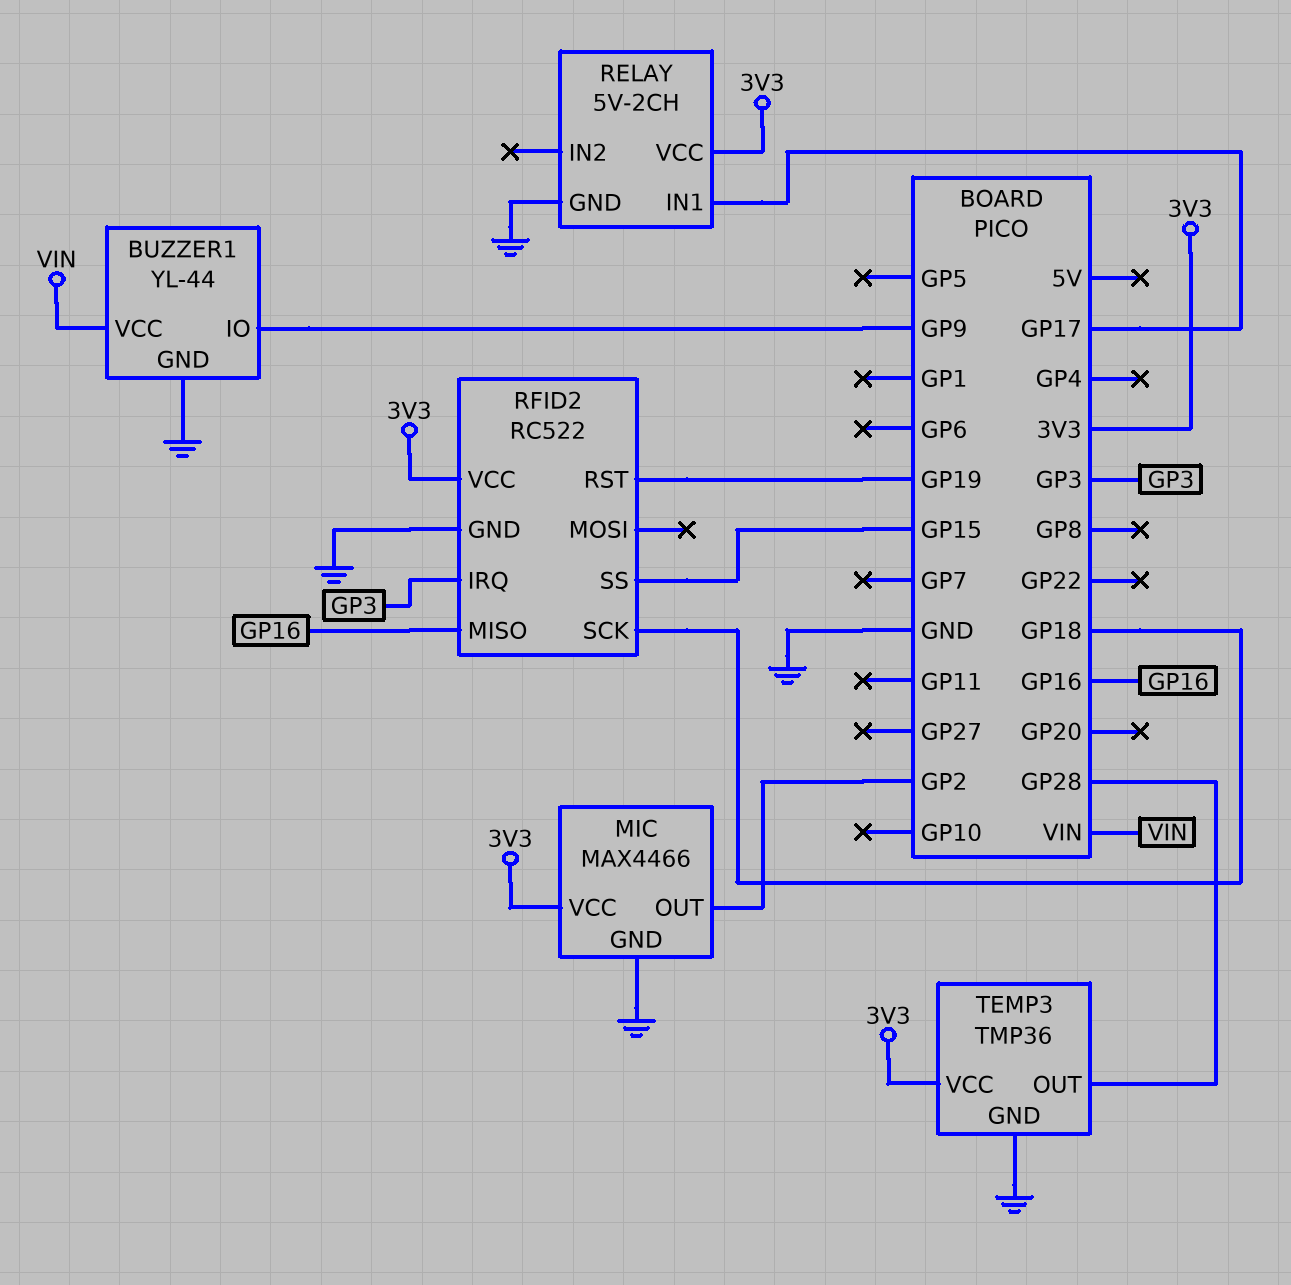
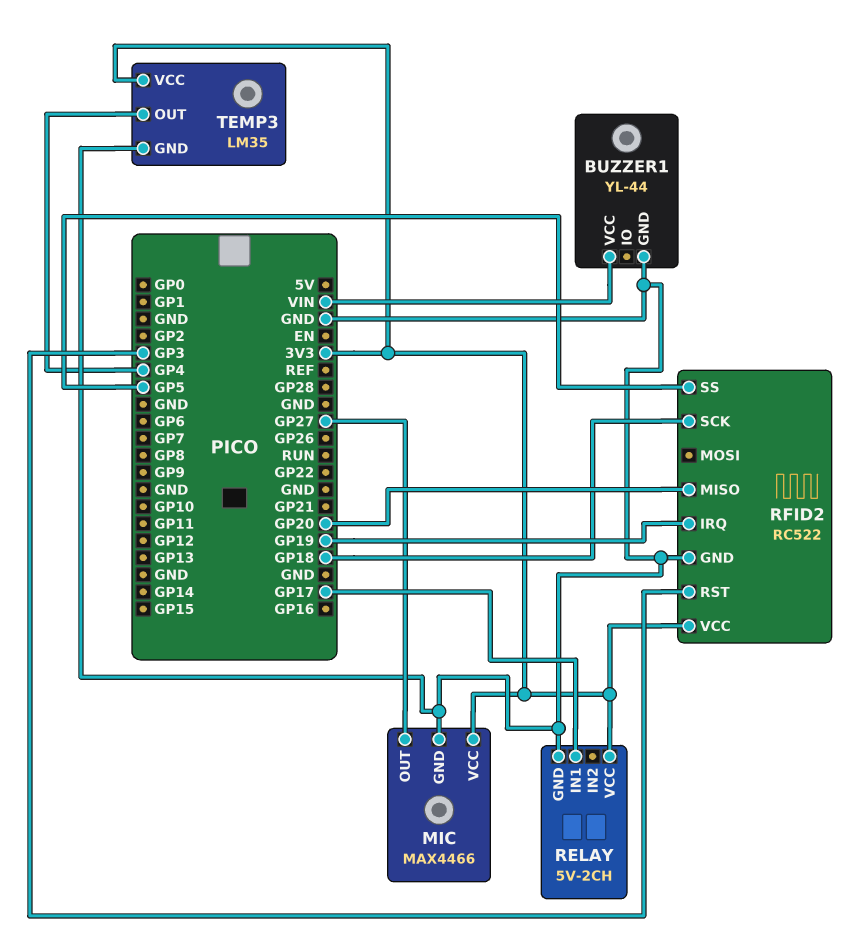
BUZZER1 pin IO: GP9 -> none
MIC pin OUT: GP2 -> GP27
RFID2 pin IRQ: GP3 -> GP19
RFID2 pin MISO: GP16 -> GP20
RFID2 pin RST: GP19 -> GP3
RFID2 pin SS: GP15 -> GP5
TEMP3: TMP36 -> LM35
TEMP3 pin OUT: GP28 -> GP4

